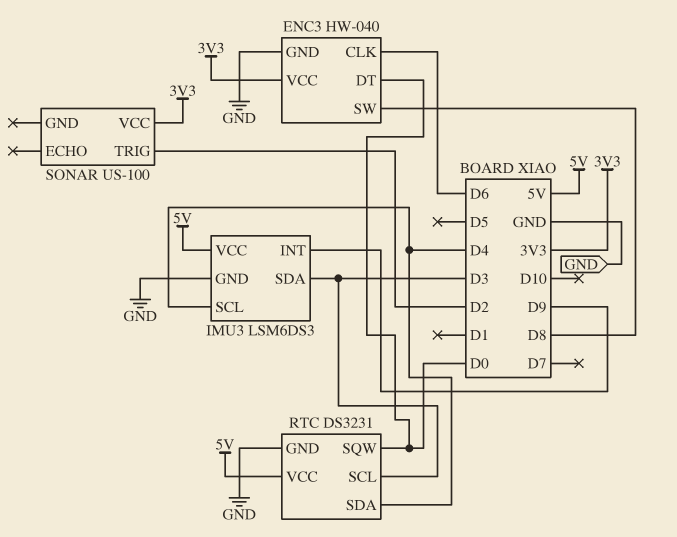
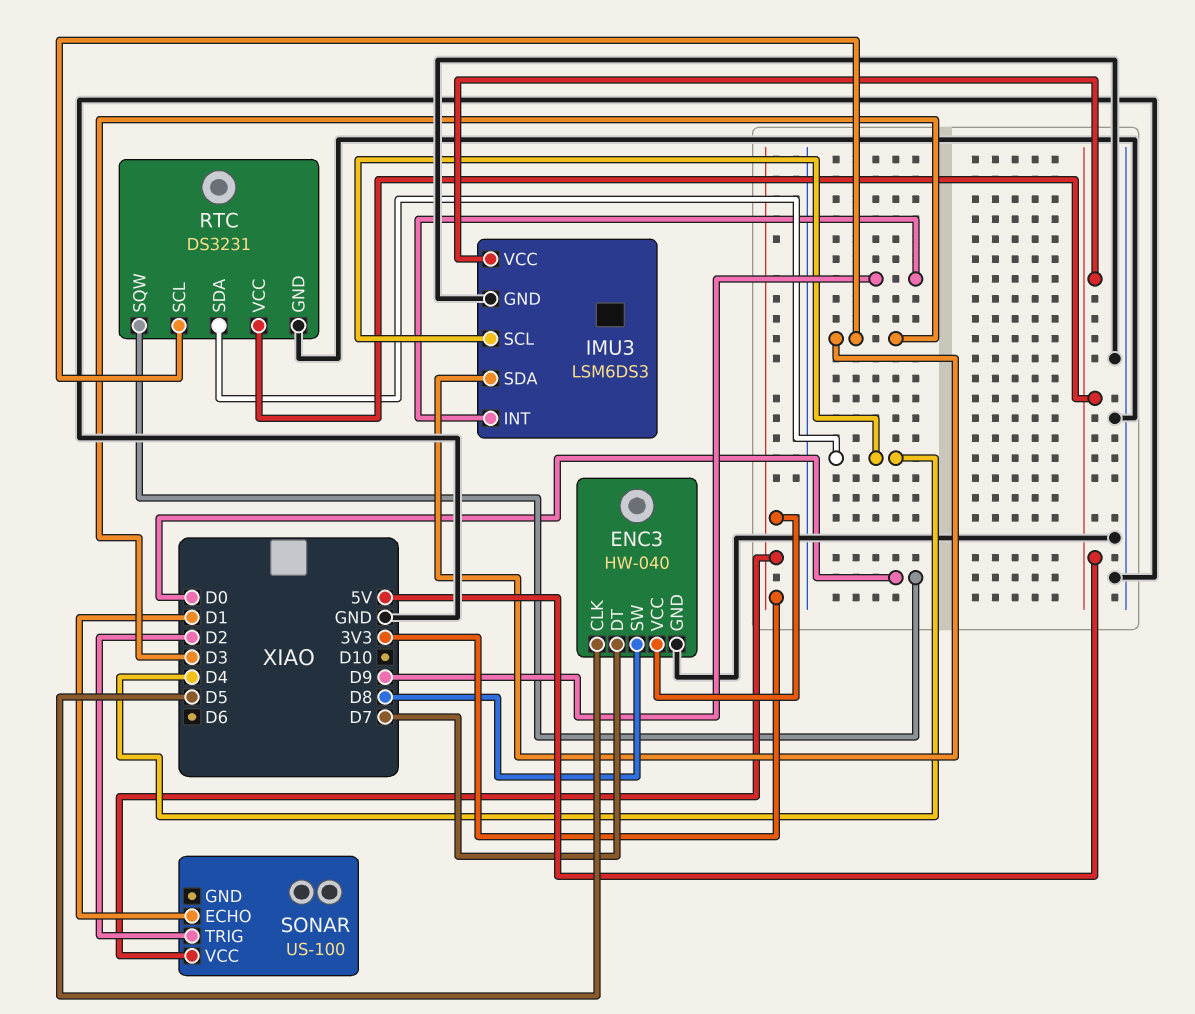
ENC3 pin CLK: D6 -> D5
ENC3 pin DT: D0 -> D7
SONAR pin ECHO: none -> D1

